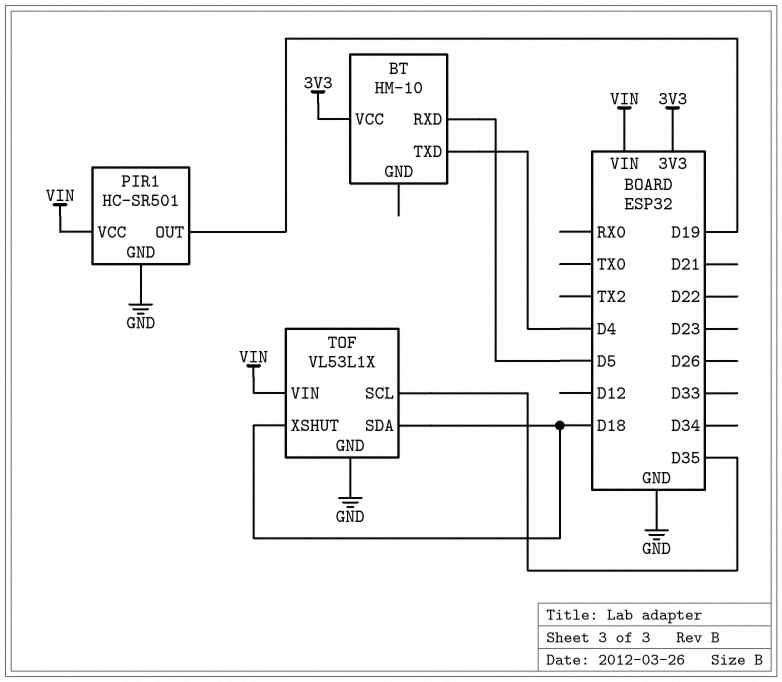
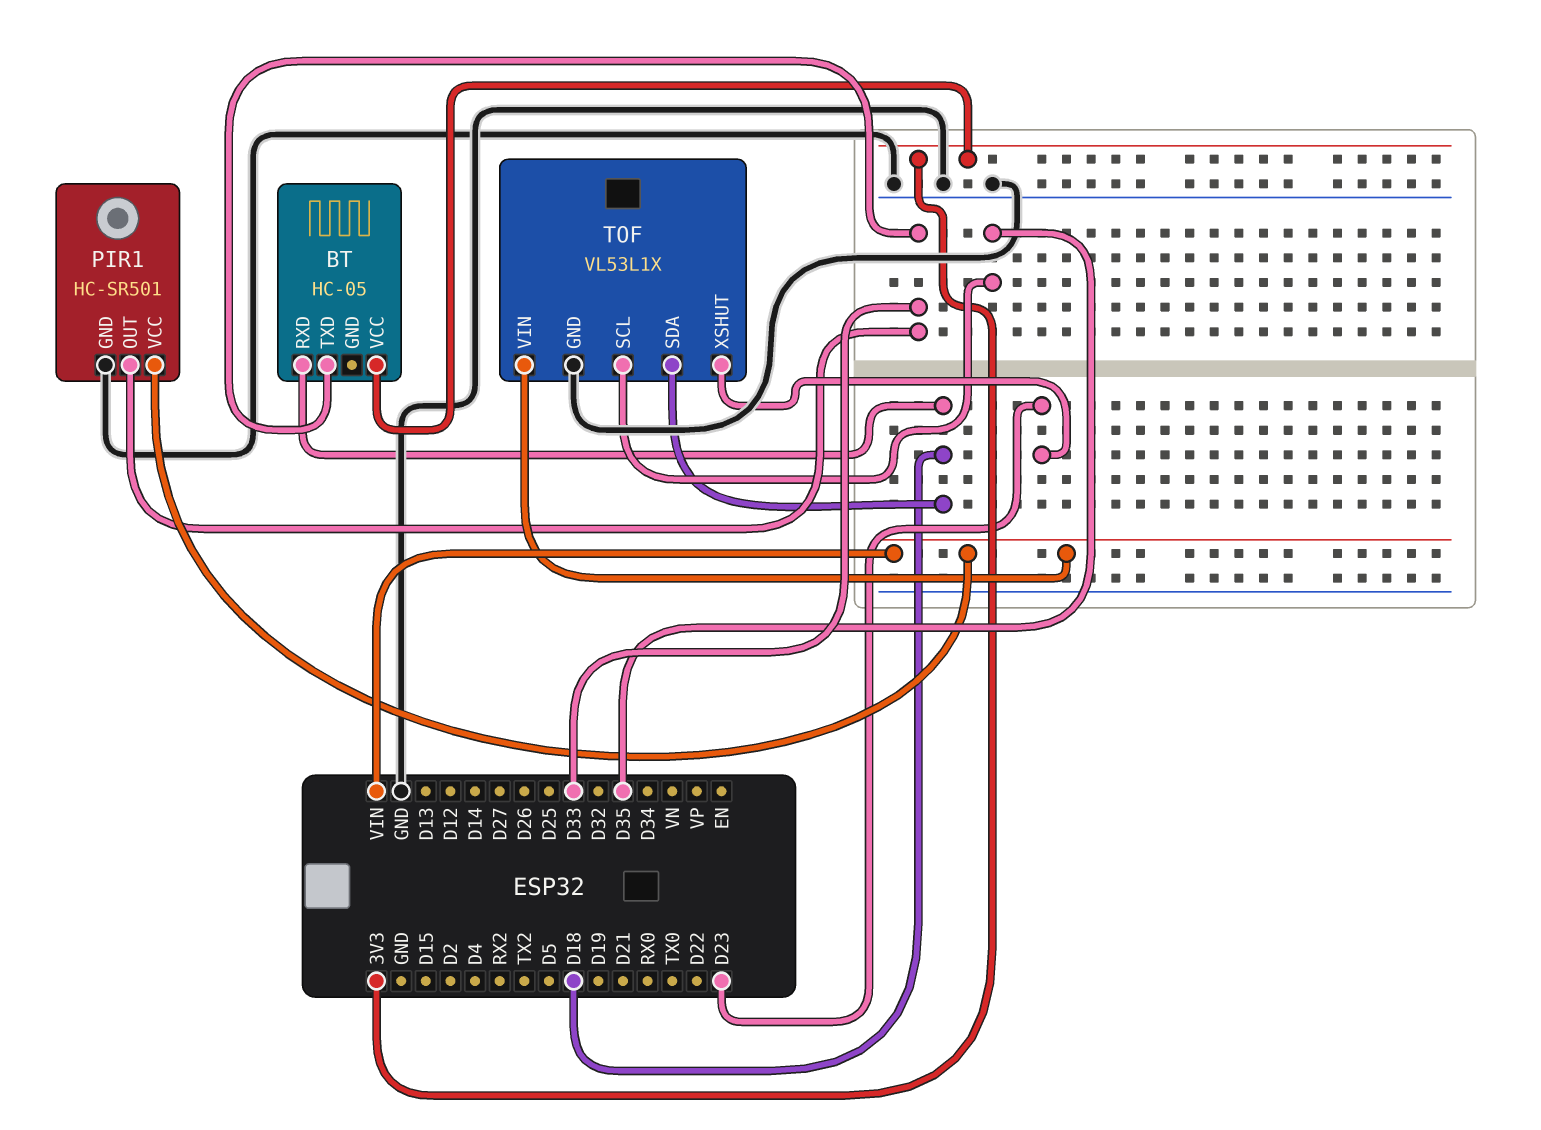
BT: HM-10 -> HC-05
BT pin RXD: D5 -> D18
BT pin TXD: D4 -> D33
PIR1 pin OUT: D19 -> D33
TOF pin XSHUT: D18 -> D23

